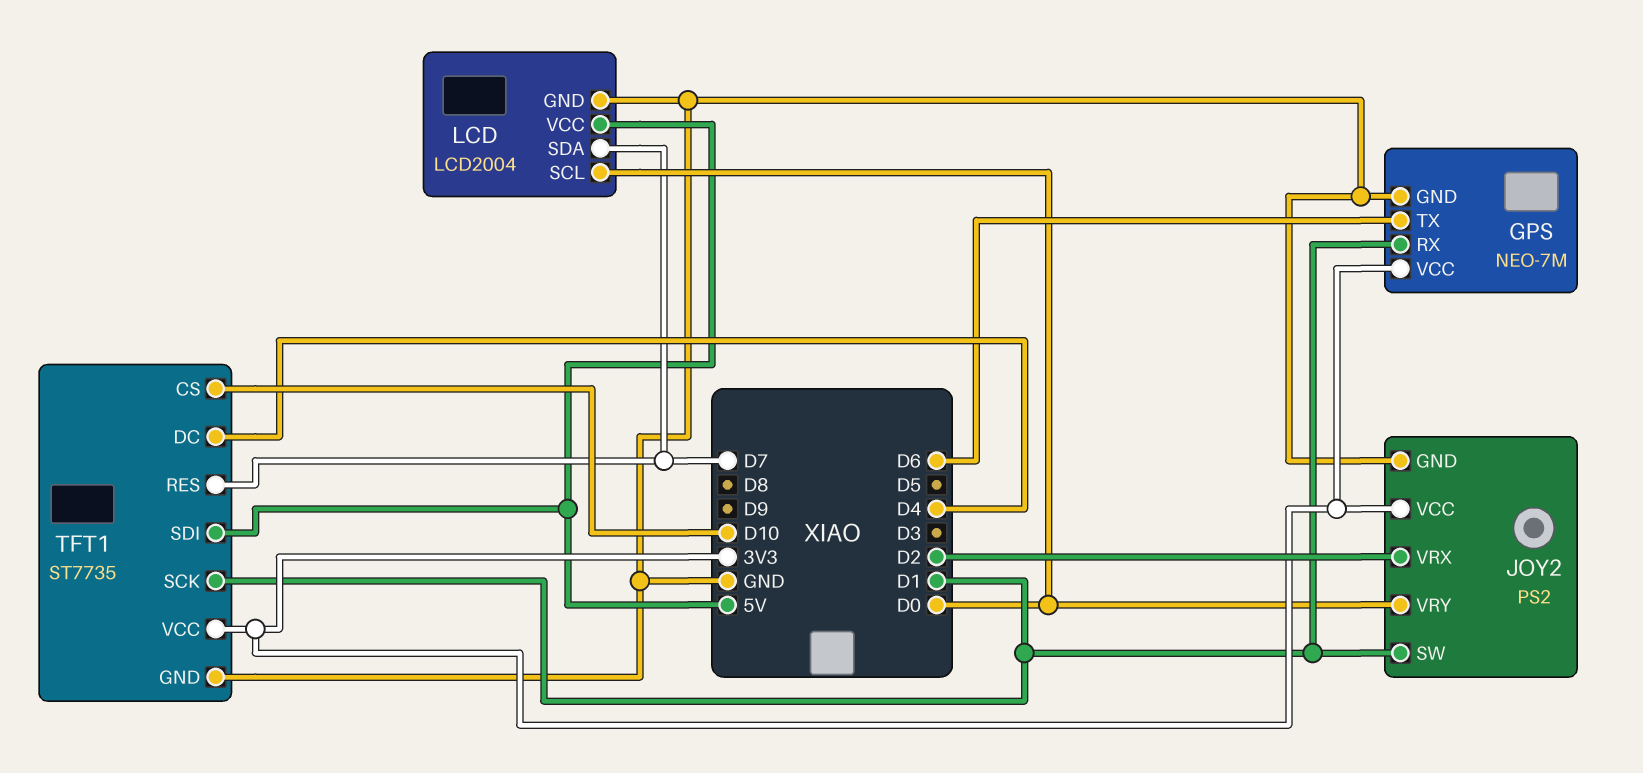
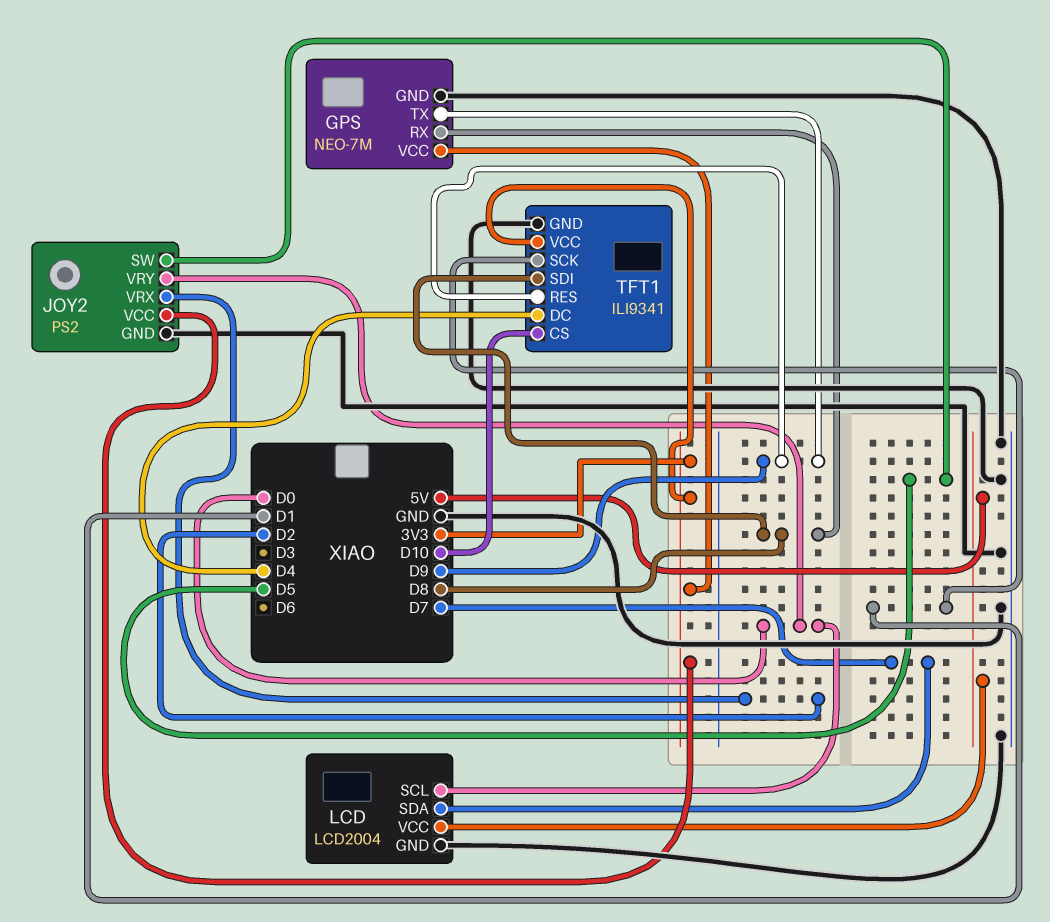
GPS pin RX: D1 -> D8
GPS pin TX: D6 -> D9
JOY2 pin SW: D1 -> D5
TFT1: ST7735 -> ILI9341
TFT1 pin RES: D7 -> D9
TFT1 pin SDI: 5V -> D8

